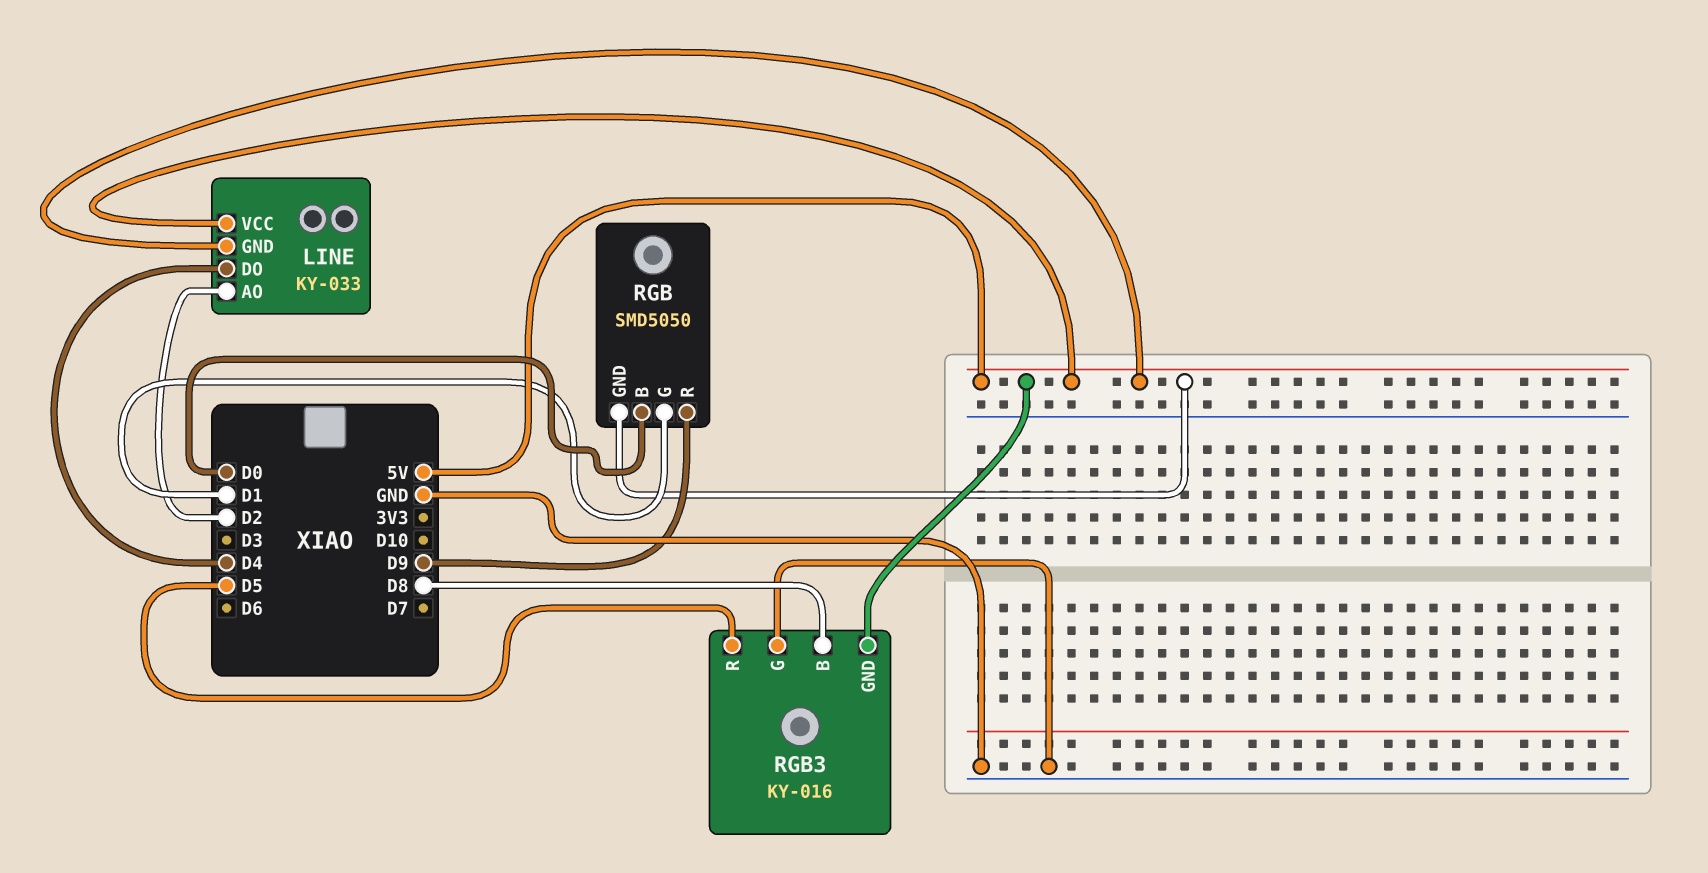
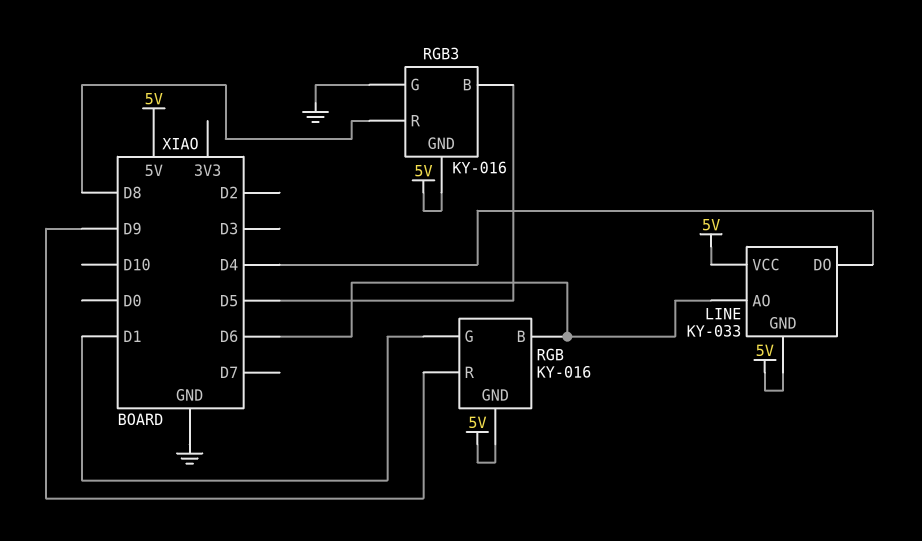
LINE pin AO: D2 -> D6
RGB: SMD5050 -> KY-016
RGB pin B: D0 -> D6
RGB3 pin B: D8 -> D5
RGB3 pin R: D5 -> D8

